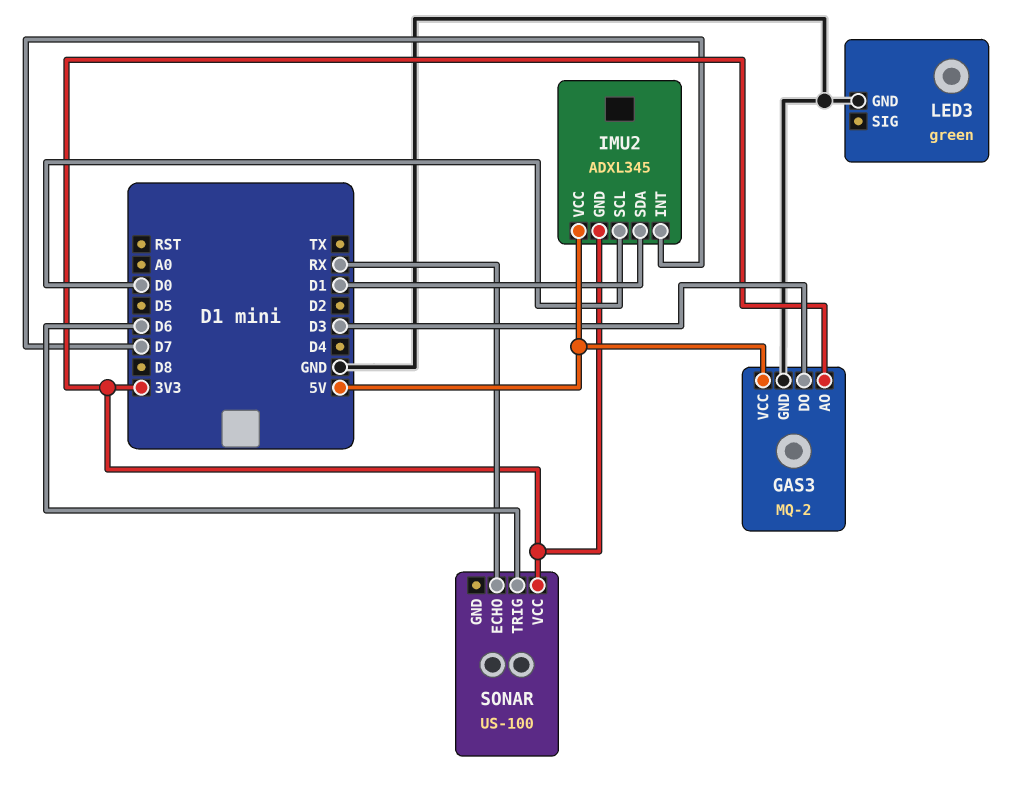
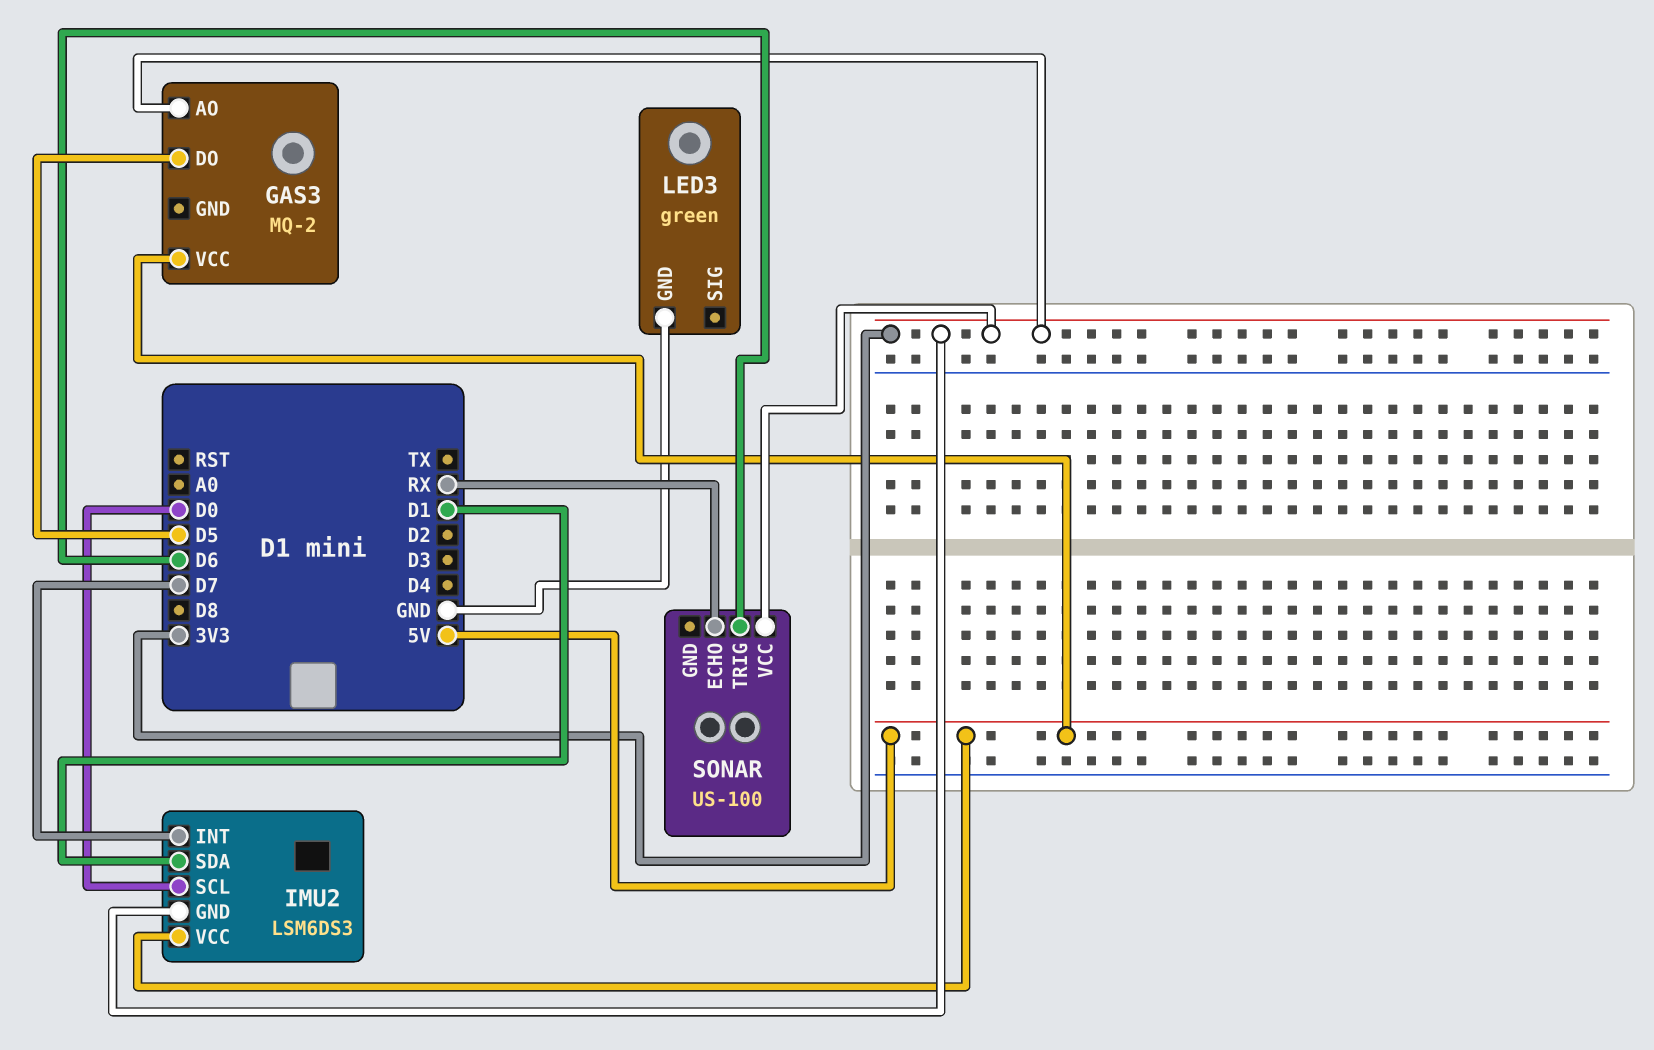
GAS3 pin DO: D3 -> D5
GAS3 pin GND: GND -> none
IMU2: ADXL345 -> LSM6DS3

